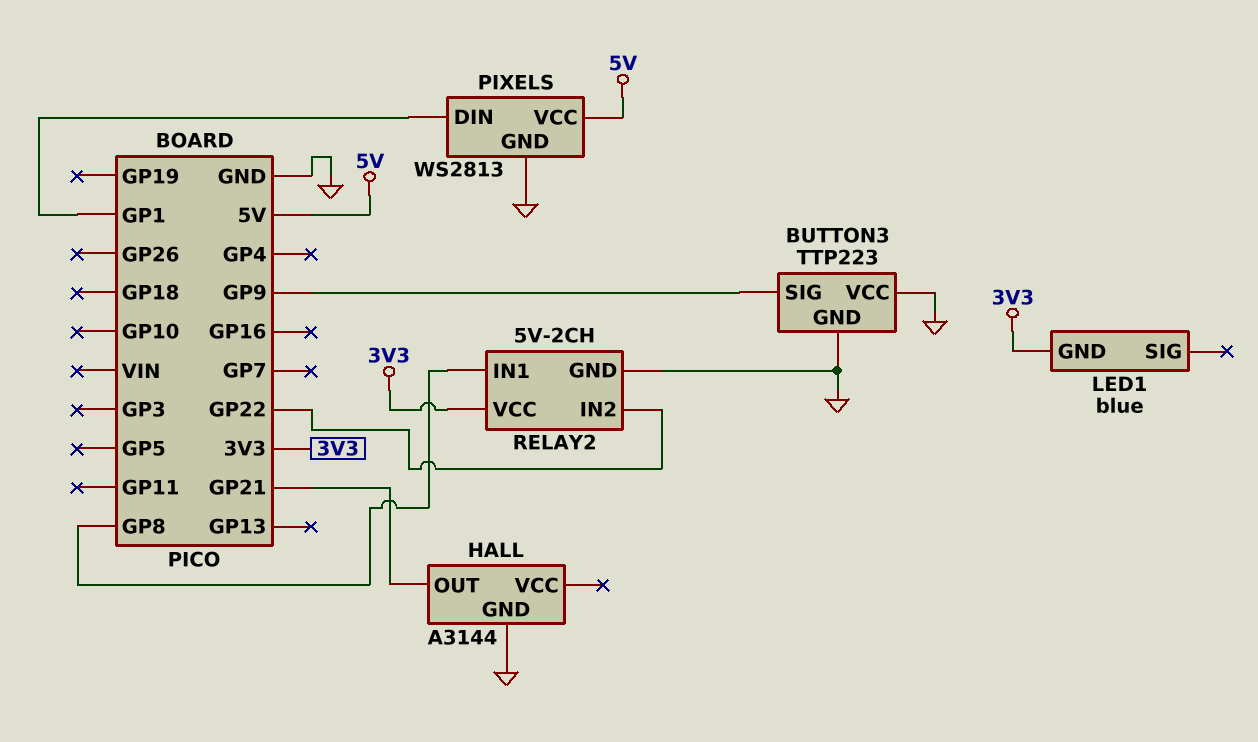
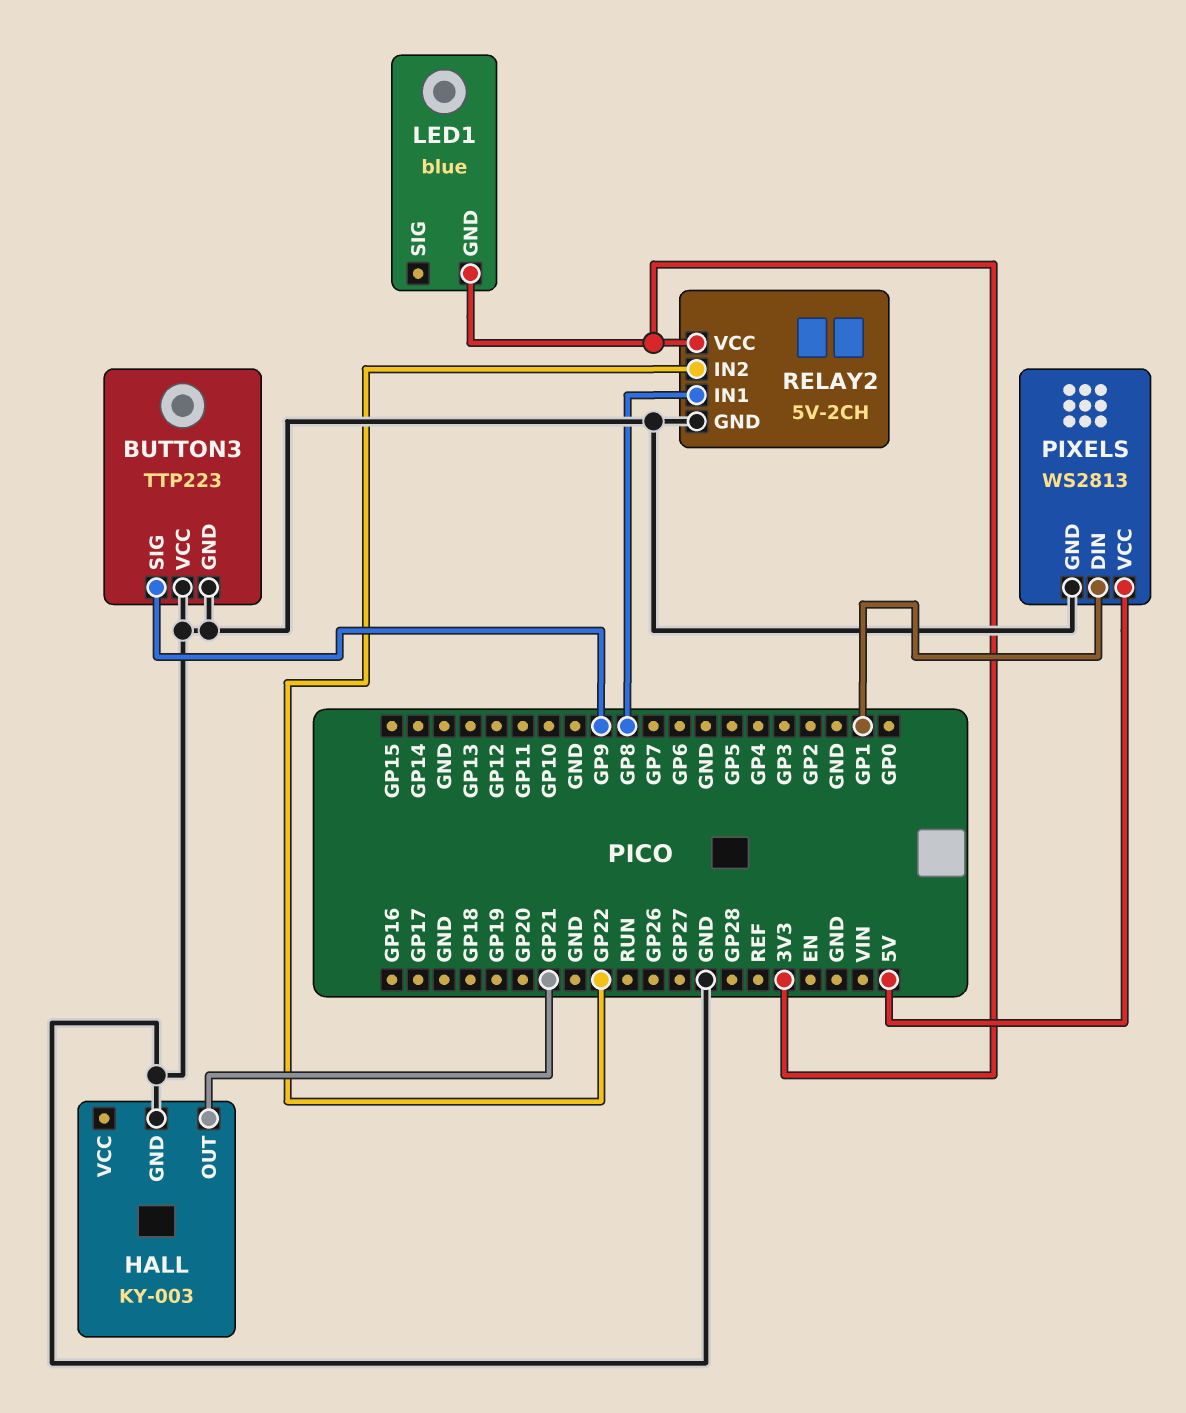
HALL: A3144 -> KY-003

